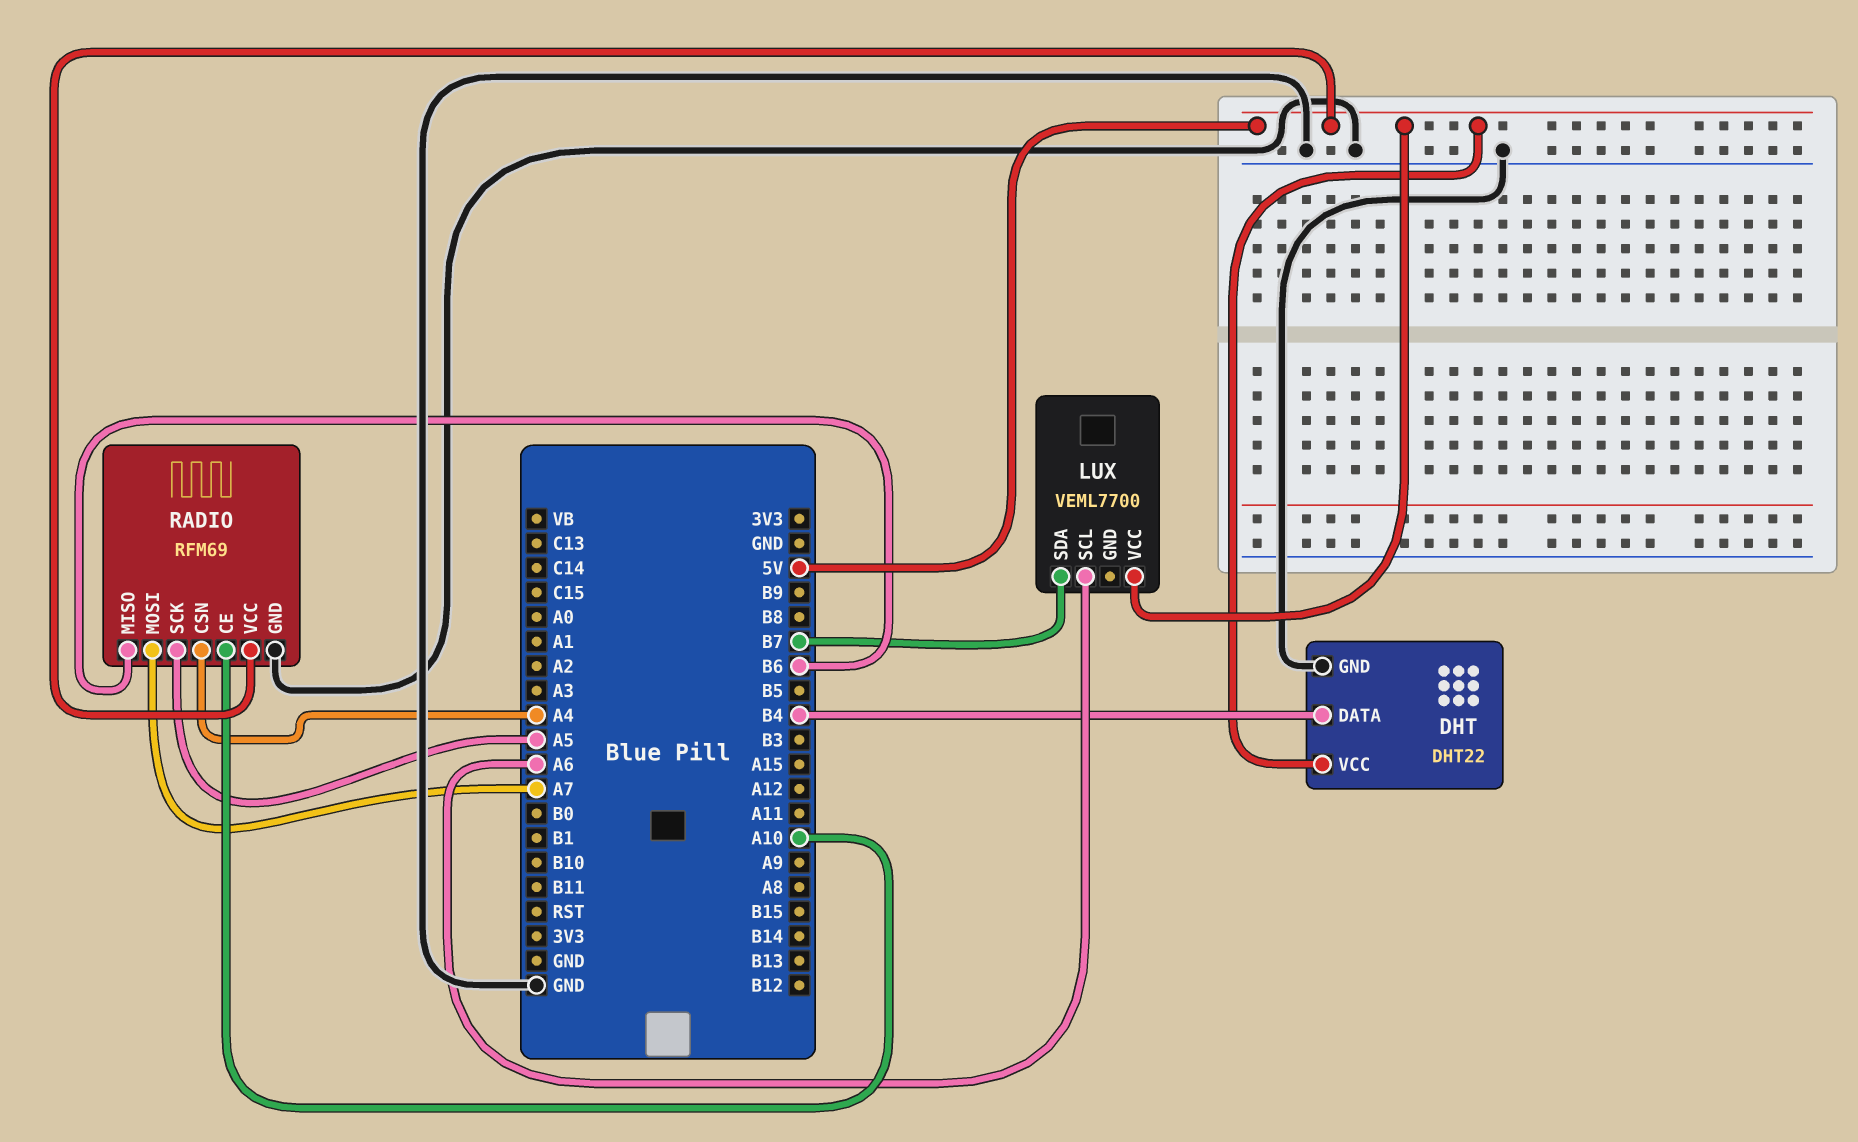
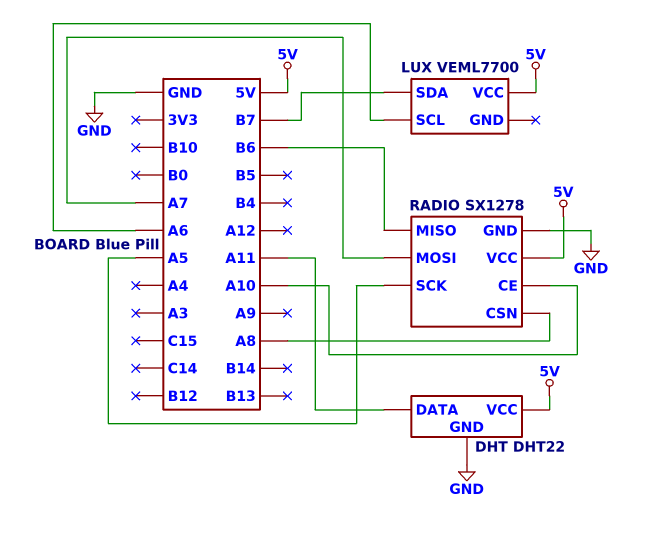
DHT pin DATA: B4 -> A11
RADIO: RFM69 -> SX1278
RADIO pin CSN: A4 -> A8

